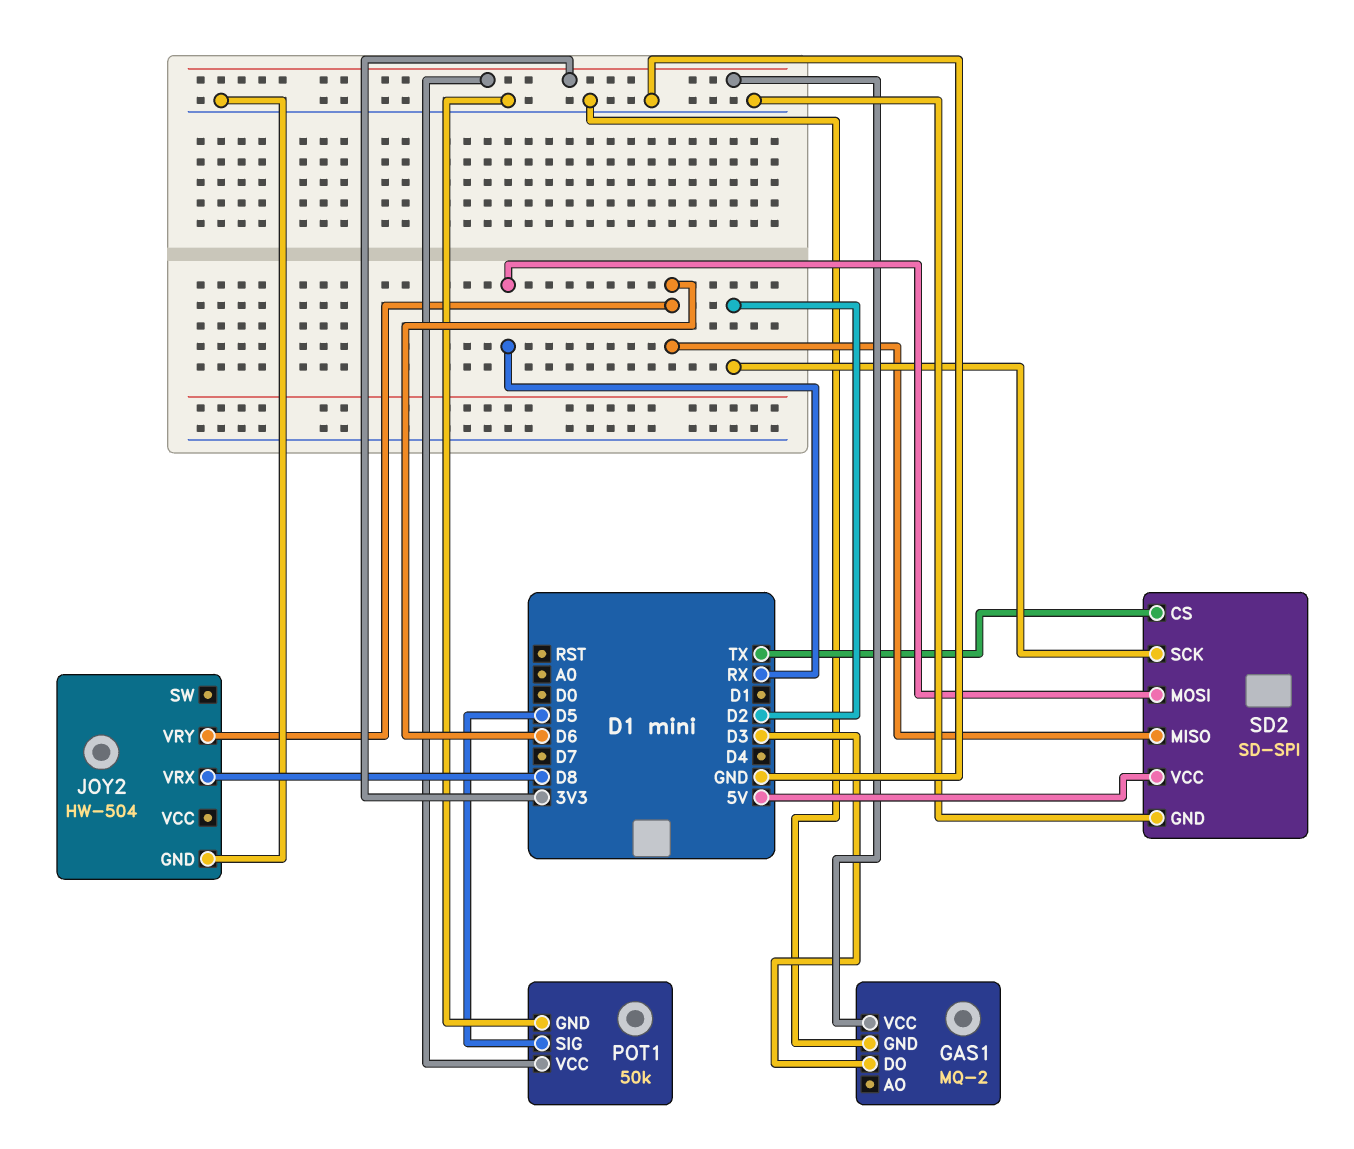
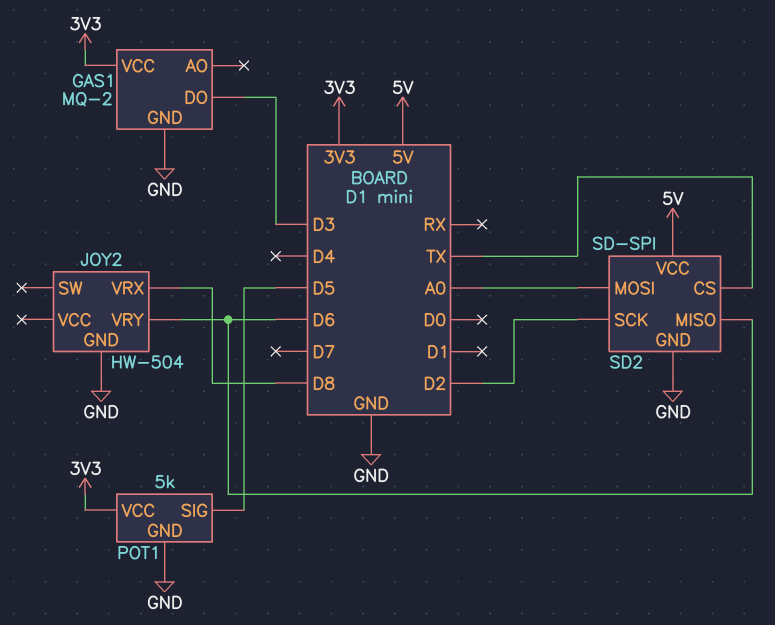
POT1: 50k -> 5k
SD2 pin MOSI: RX -> A0

